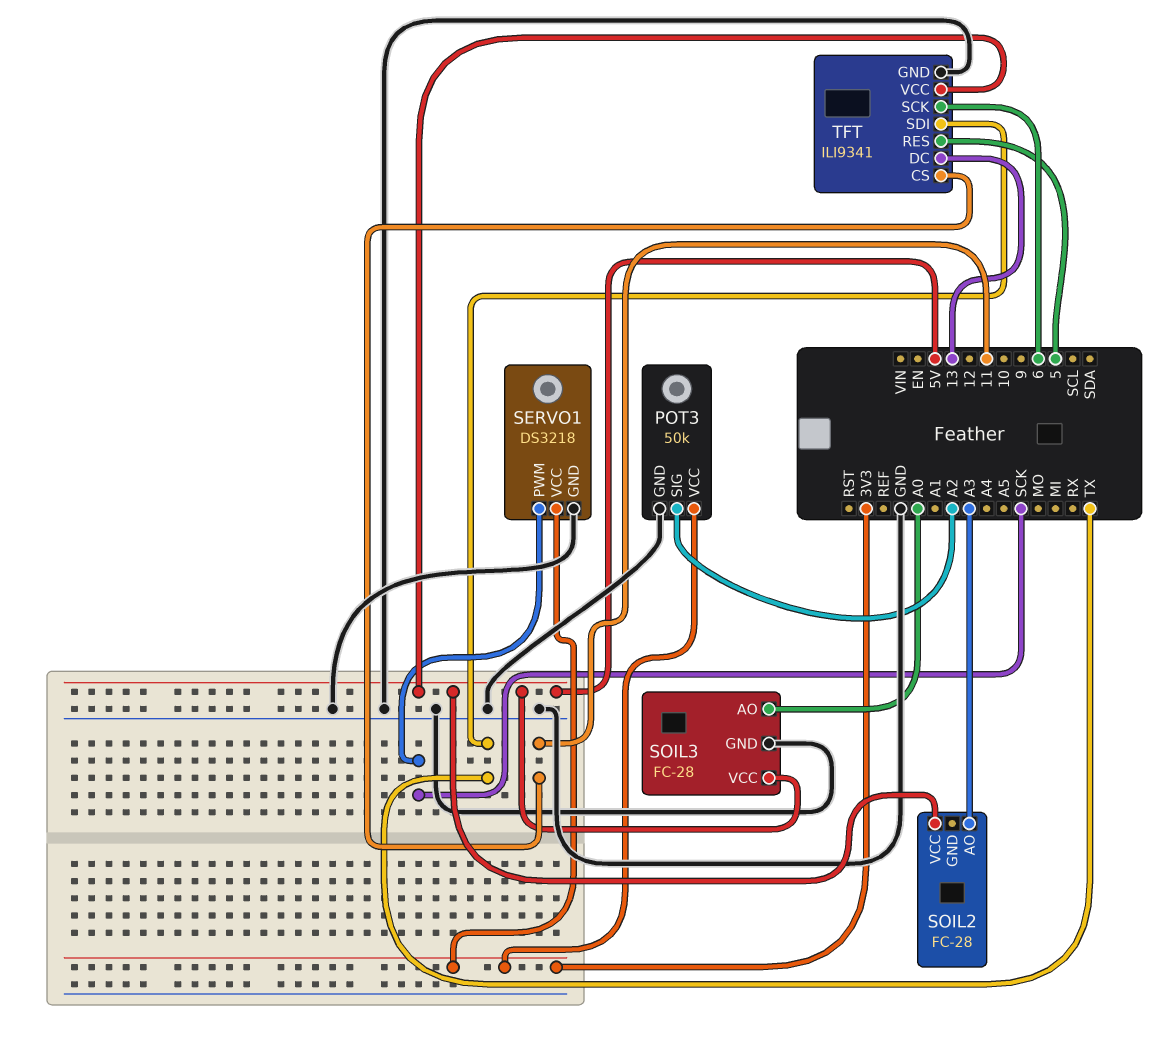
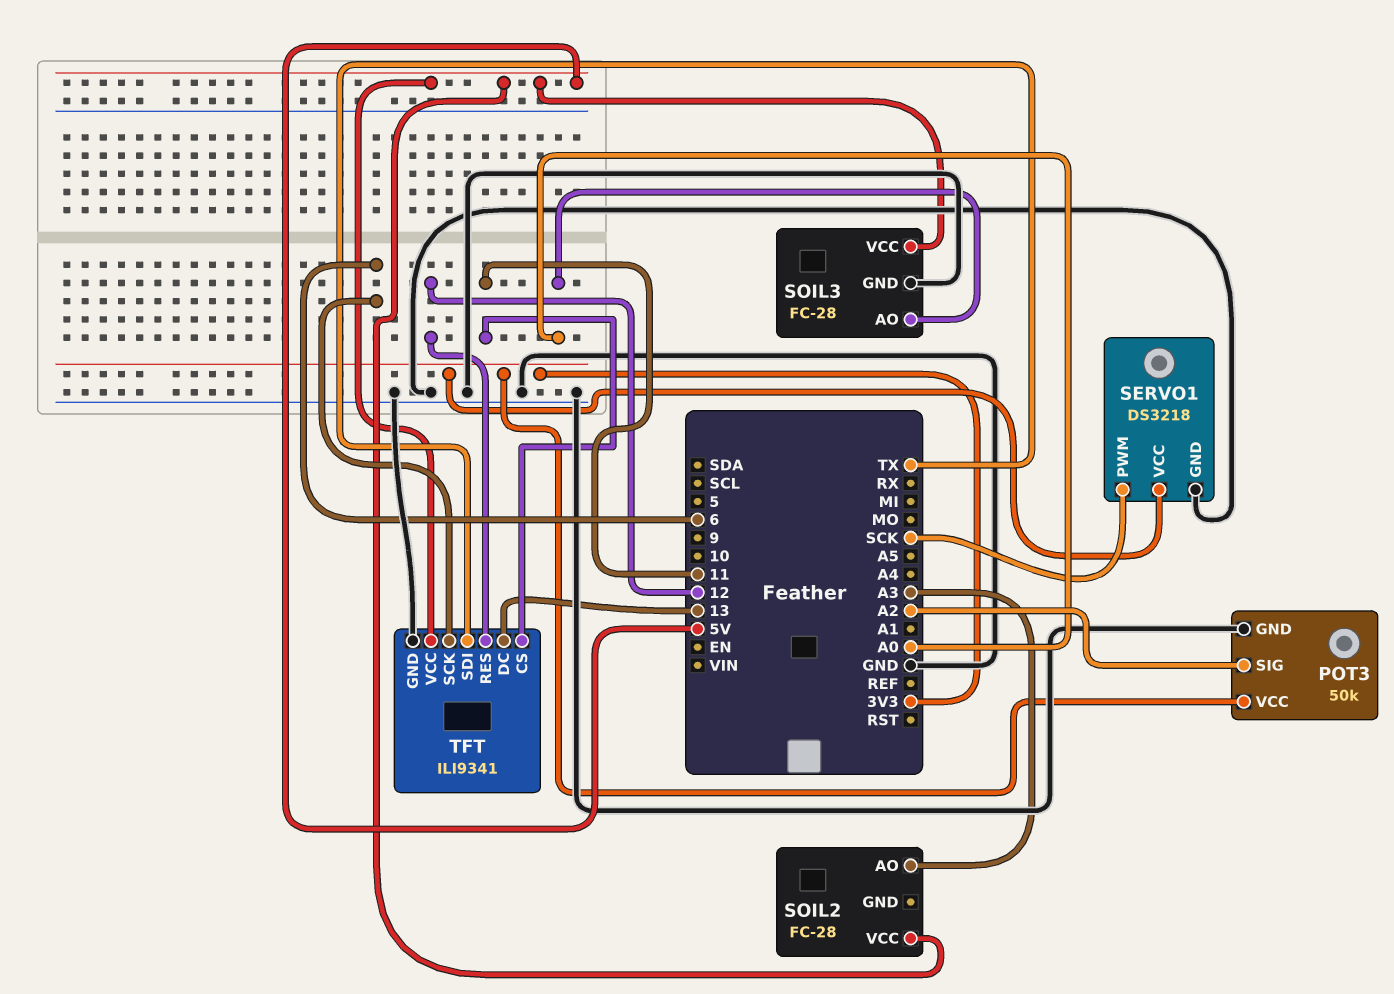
TFT pin RES: 5 -> 12

